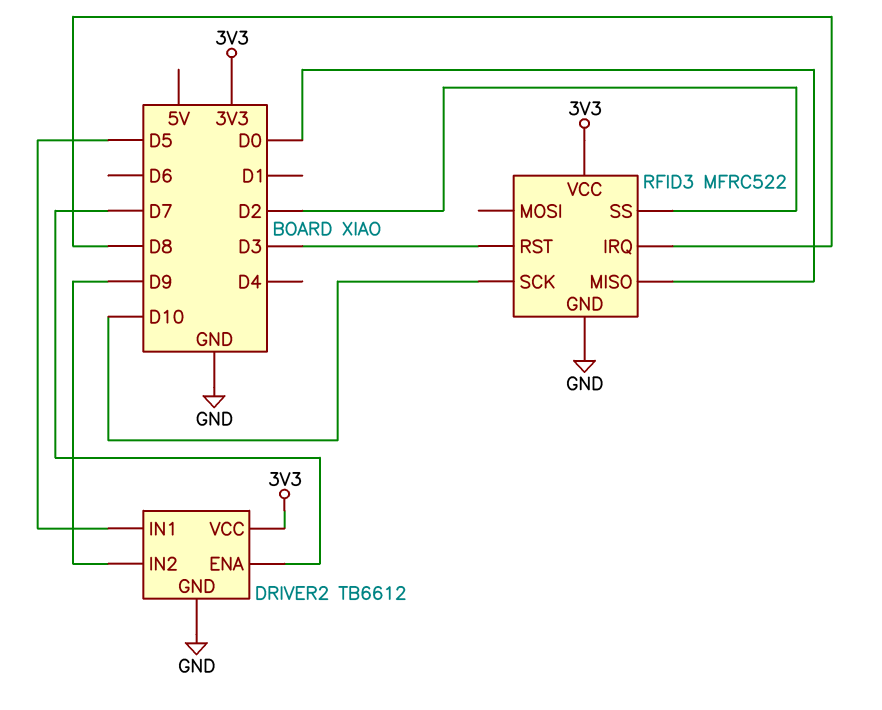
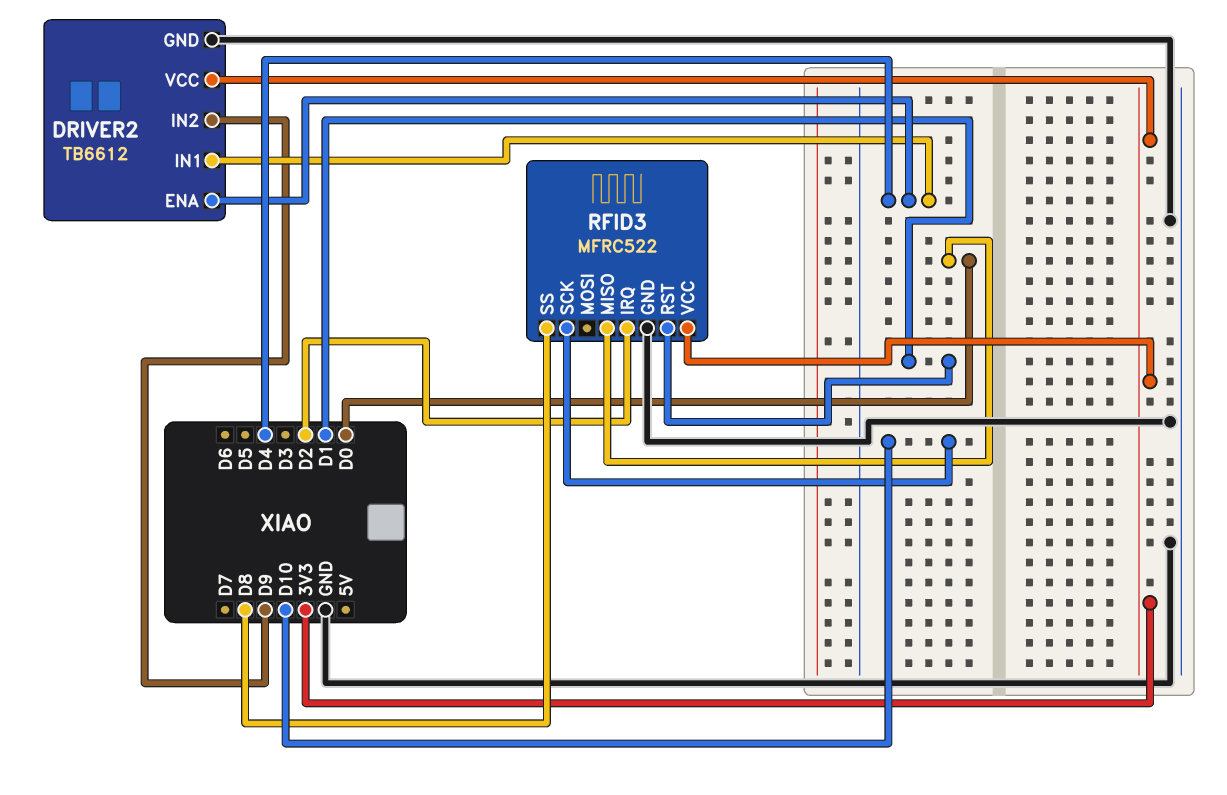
DRIVER2 pin ENA: D7 -> D4
DRIVER2 pin IN1: D5 -> D4
RFID3 pin IRQ: D8 -> D2
RFID3 pin RST: D3 -> D1
RFID3 pin SS: D2 -> D8

